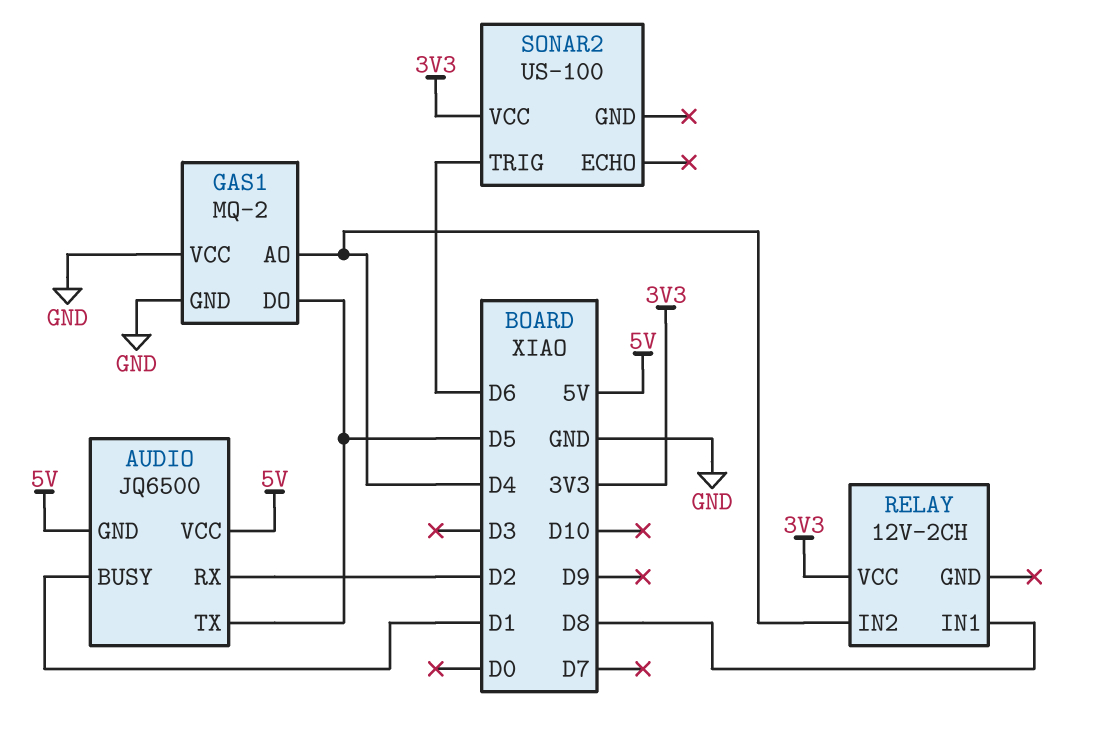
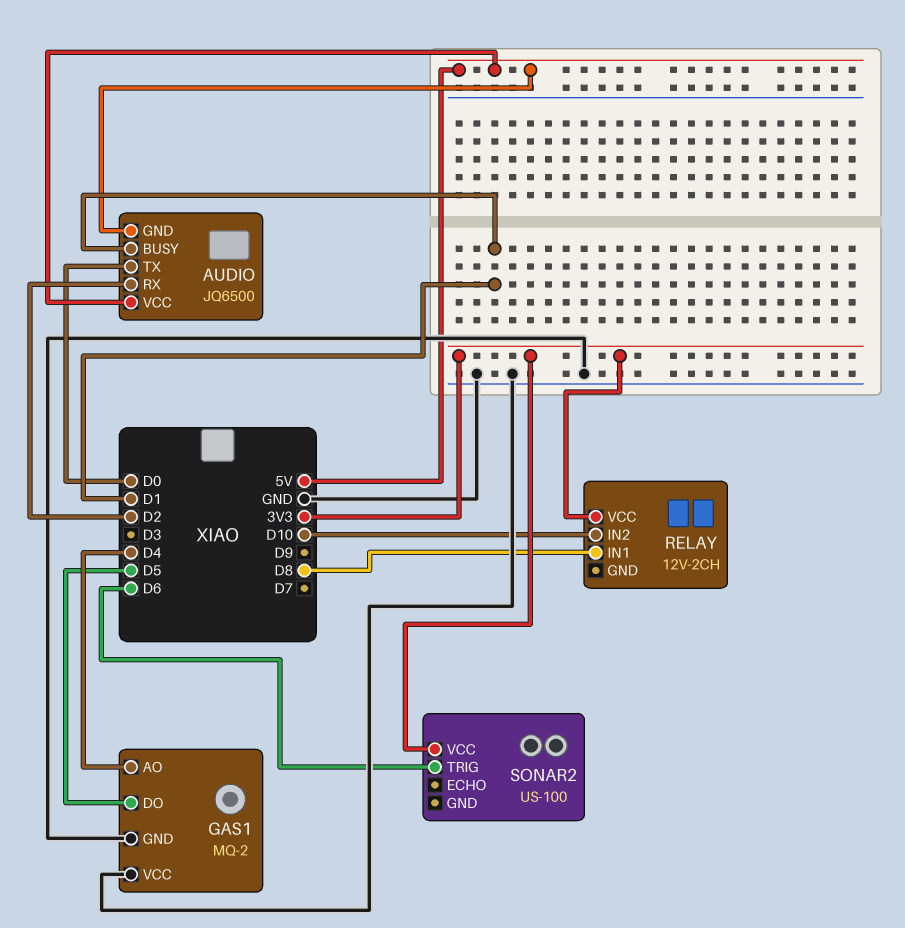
AUDIO pin TX: D5 -> D0
RELAY pin IN2: D4 -> D10

